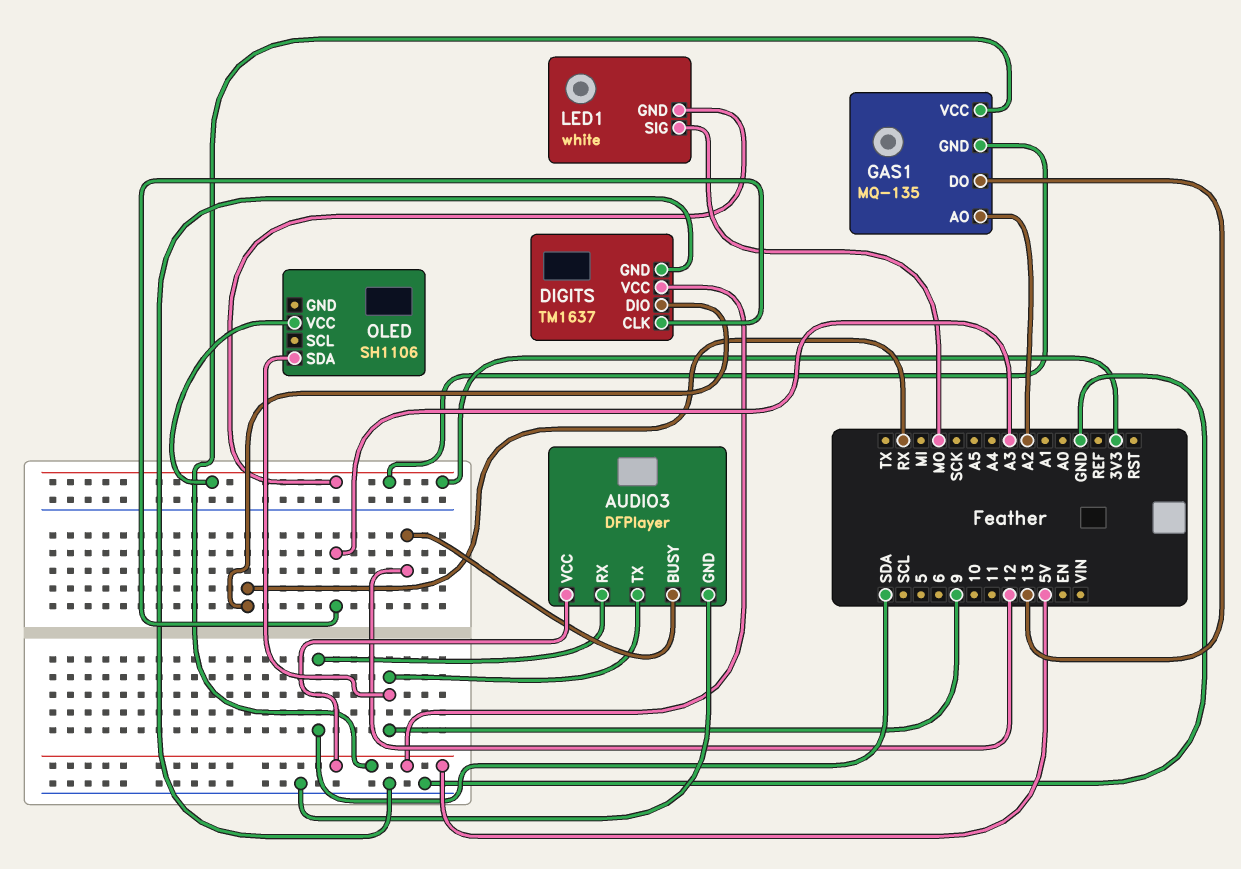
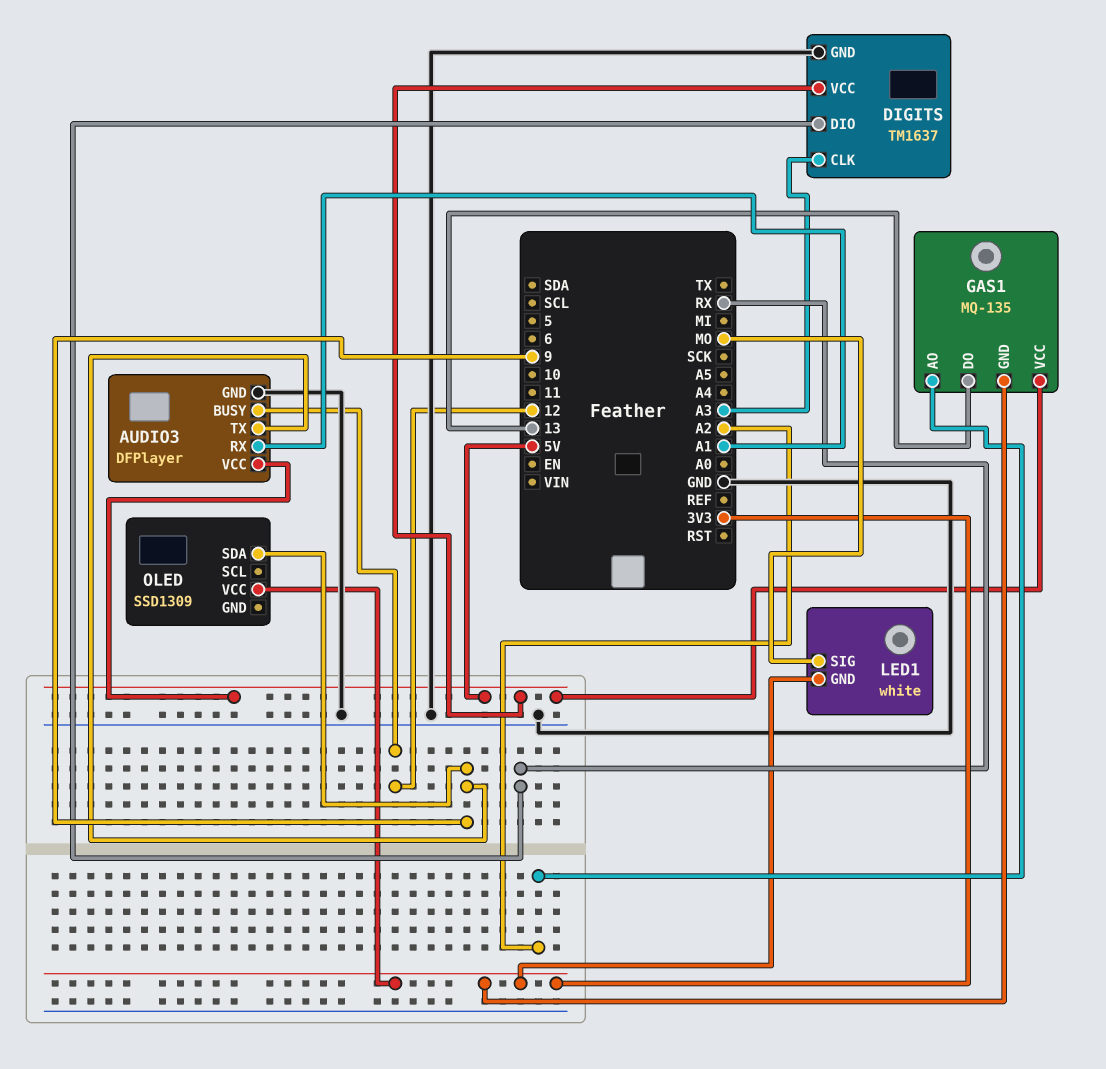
AUDIO3 pin RX: SDA -> A1
OLED: SH1106 -> SSD1309

